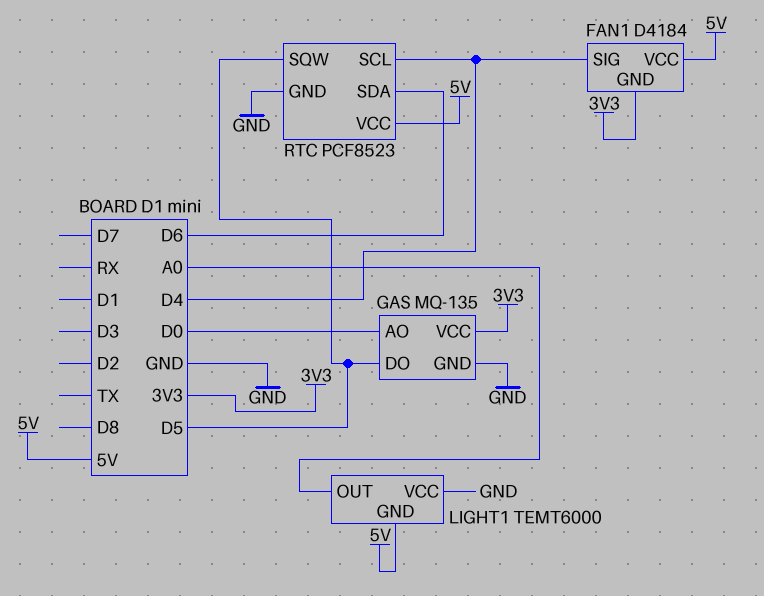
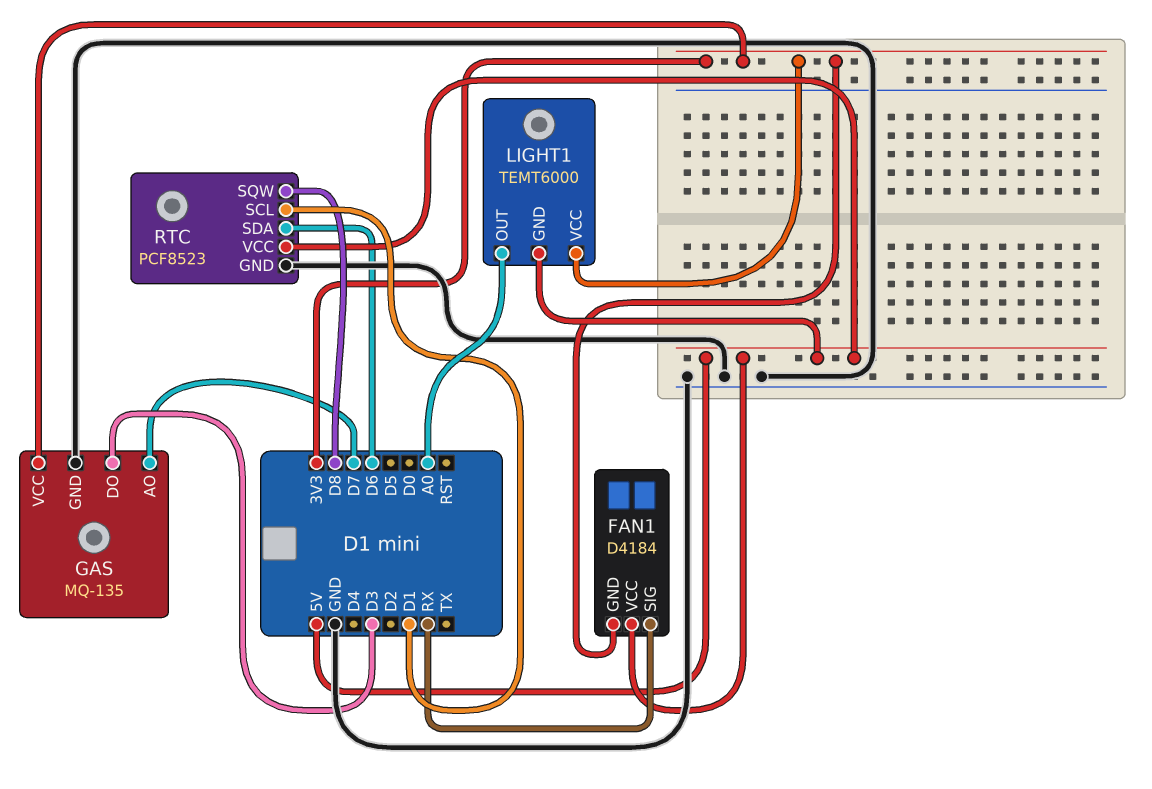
FAN1 pin SIG: D4 -> RX
GAS pin AO: D0 -> D7
GAS pin DO: D5 -> D3
LIGHT1 pin VCC: GND -> 3V3
RTC pin SCL: D4 -> D1
RTC pin SQW: D5 -> D8

